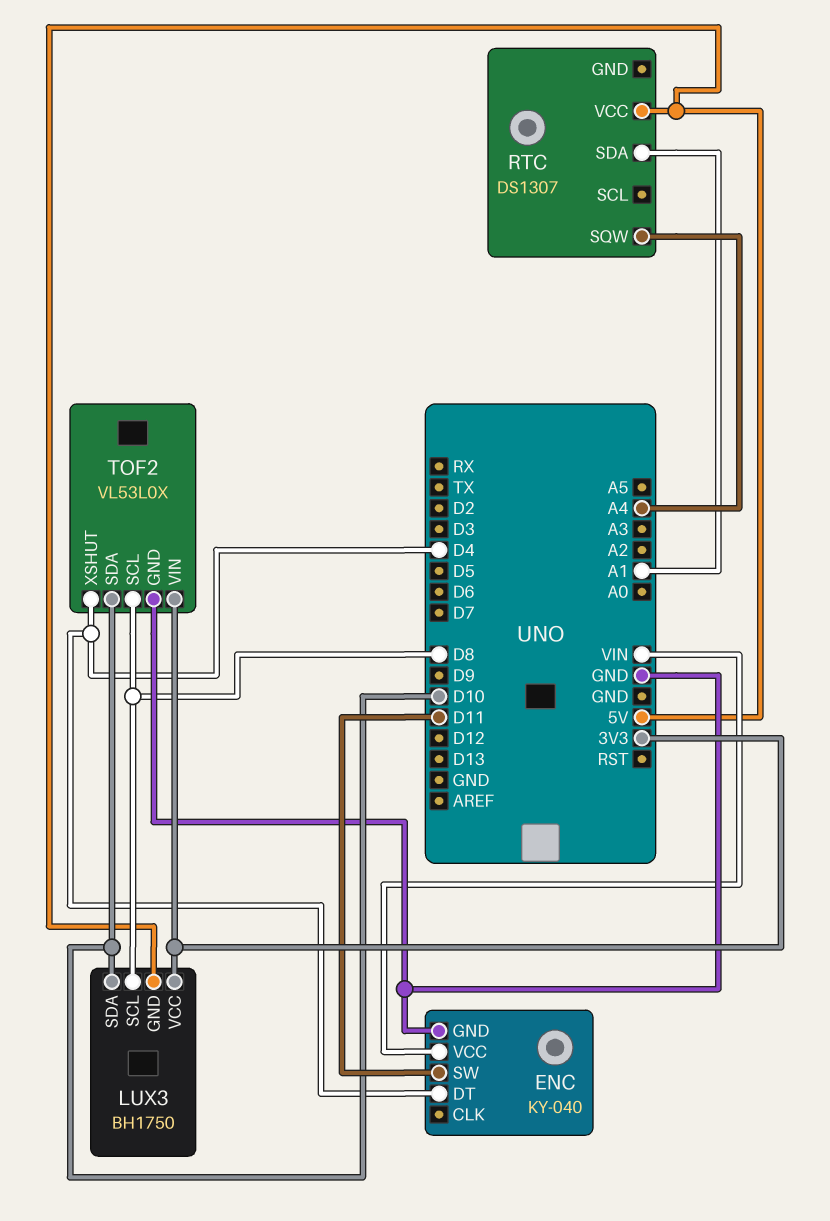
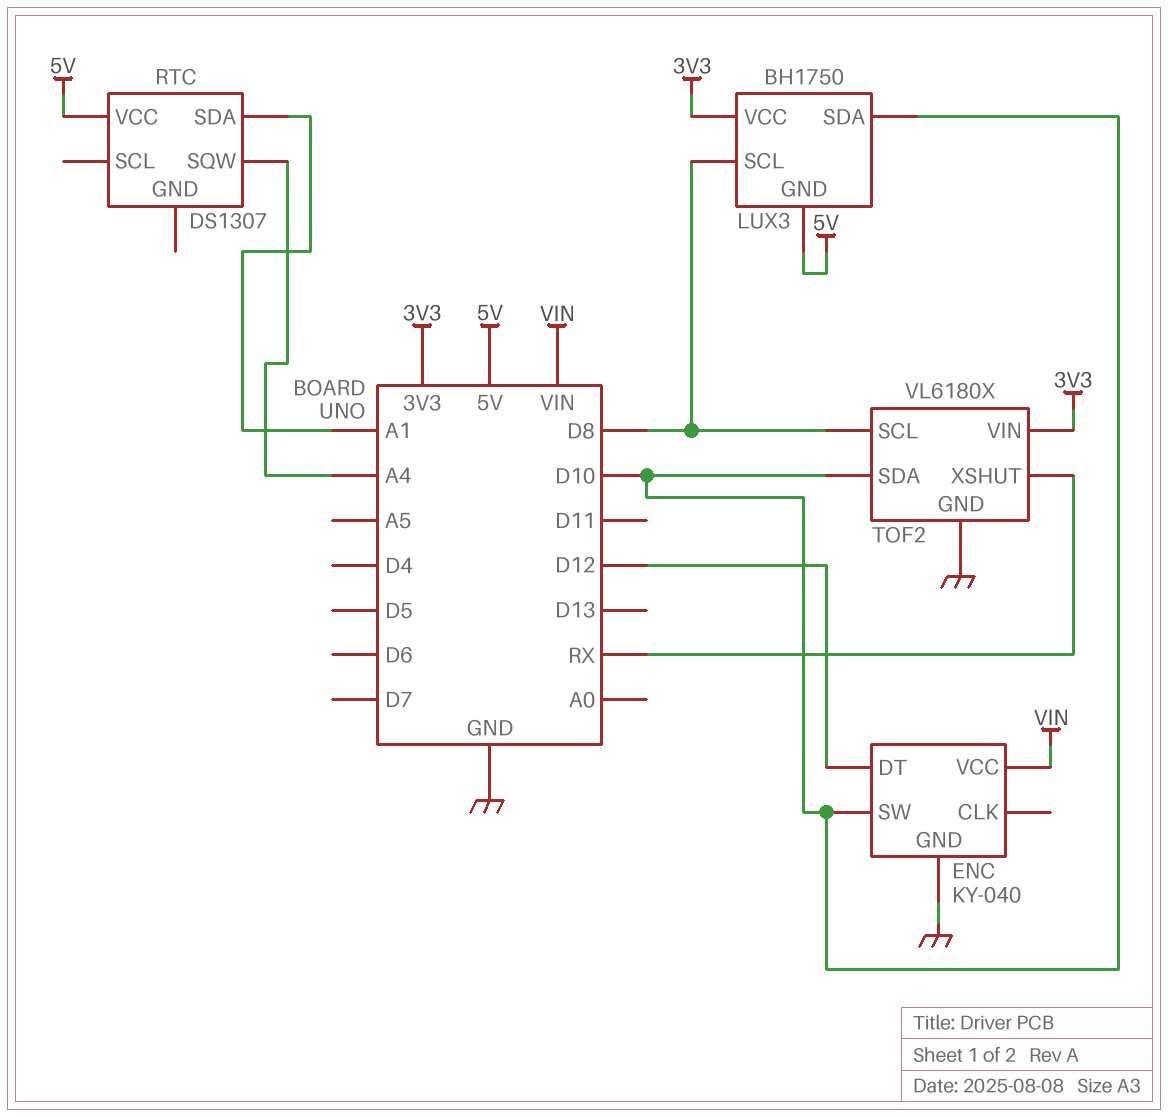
ENC pin DT: D4 -> D12
ENC pin SW: D11 -> D10
TOF2: VL53L0X -> VL6180X
TOF2 pin XSHUT: D4 -> RX

